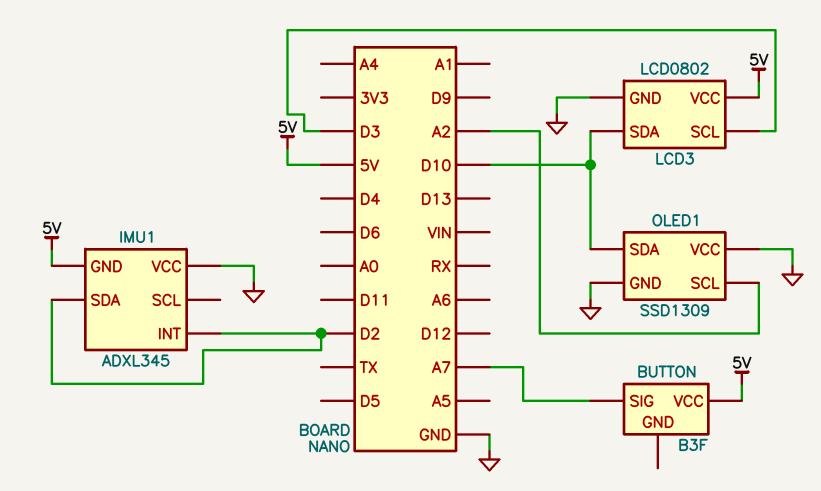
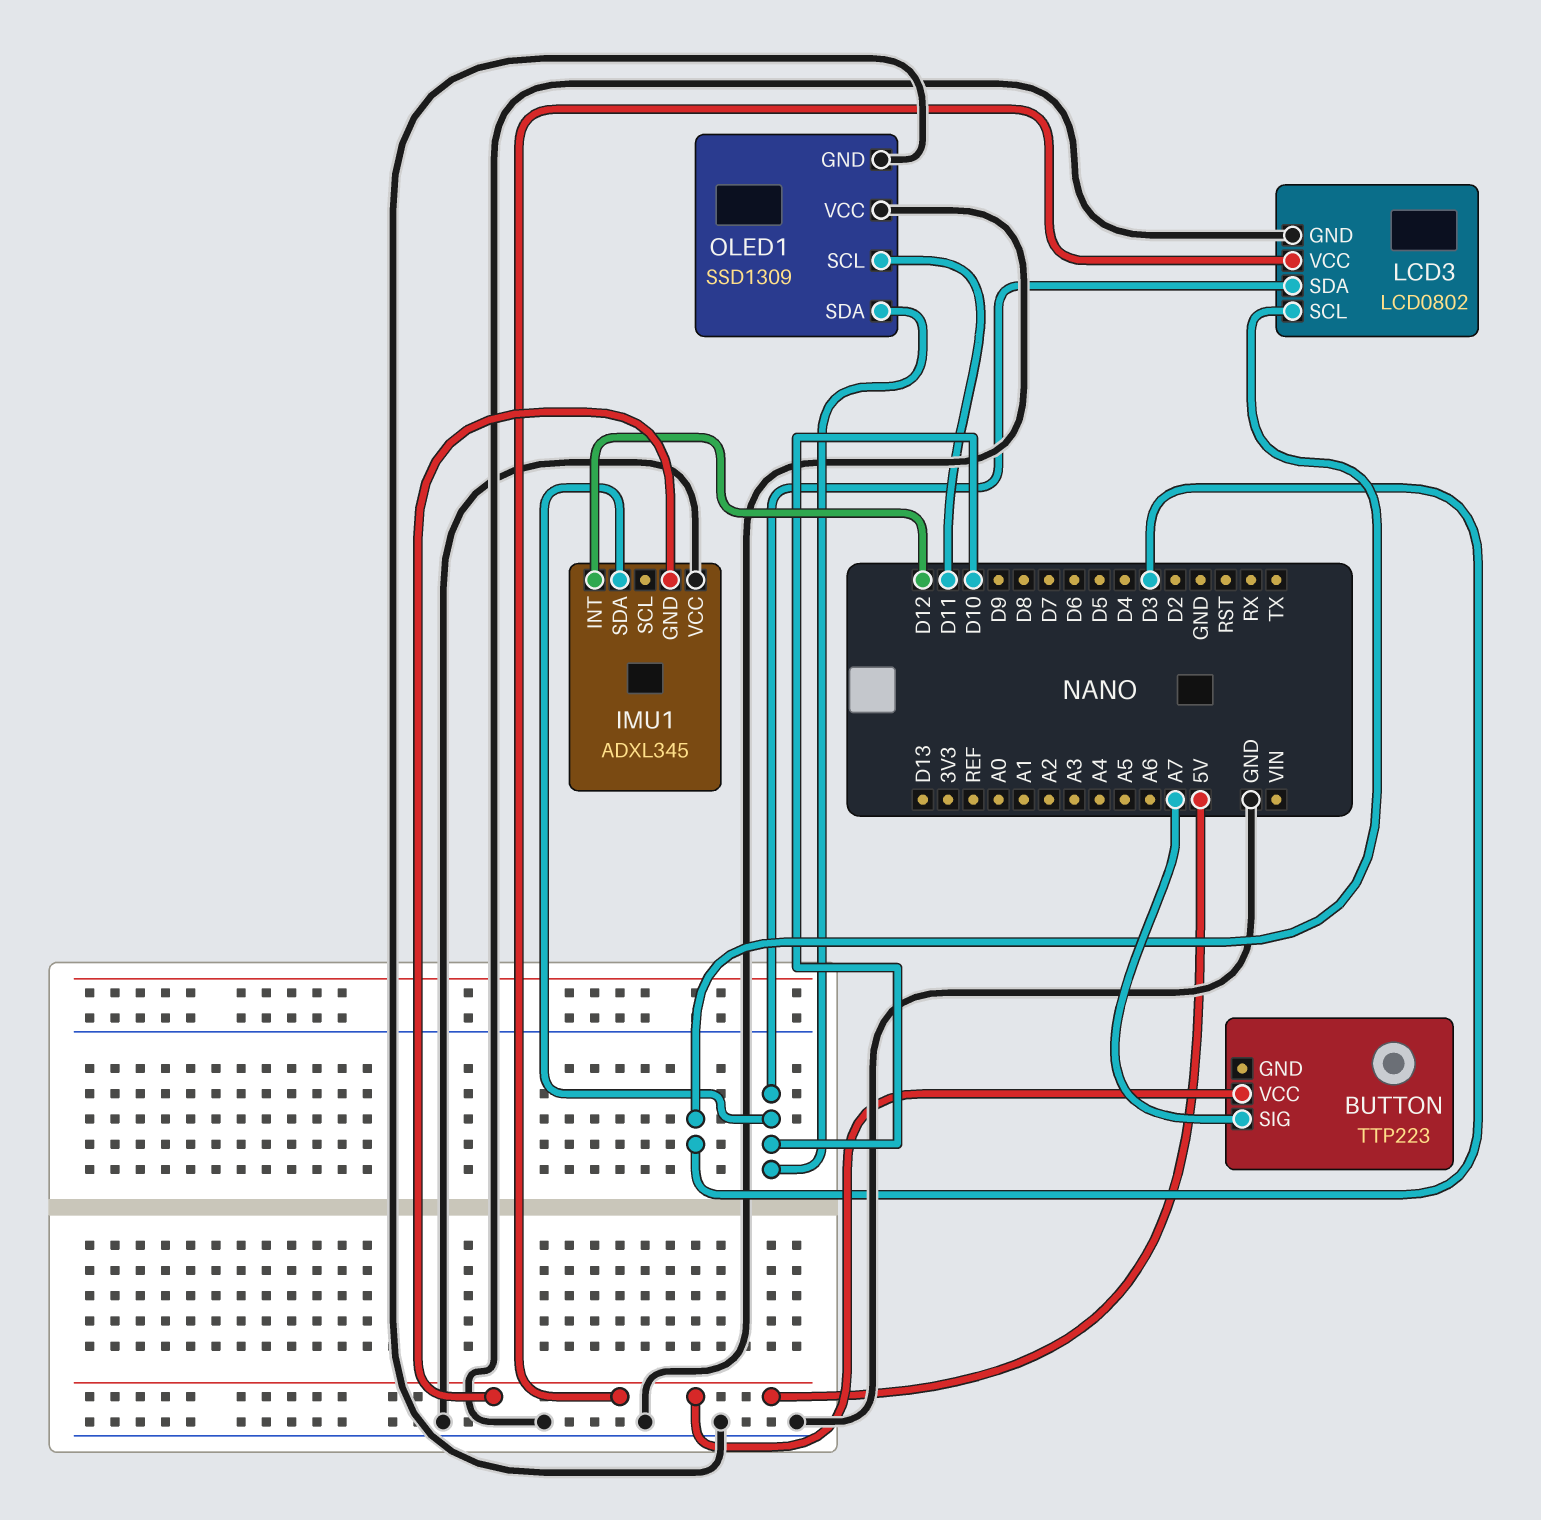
BUTTON: B3F -> TTP223
IMU1 pin INT: D2 -> D12
IMU1 pin SDA: D2 -> D10
OLED1 pin SCL: A2 -> D11

